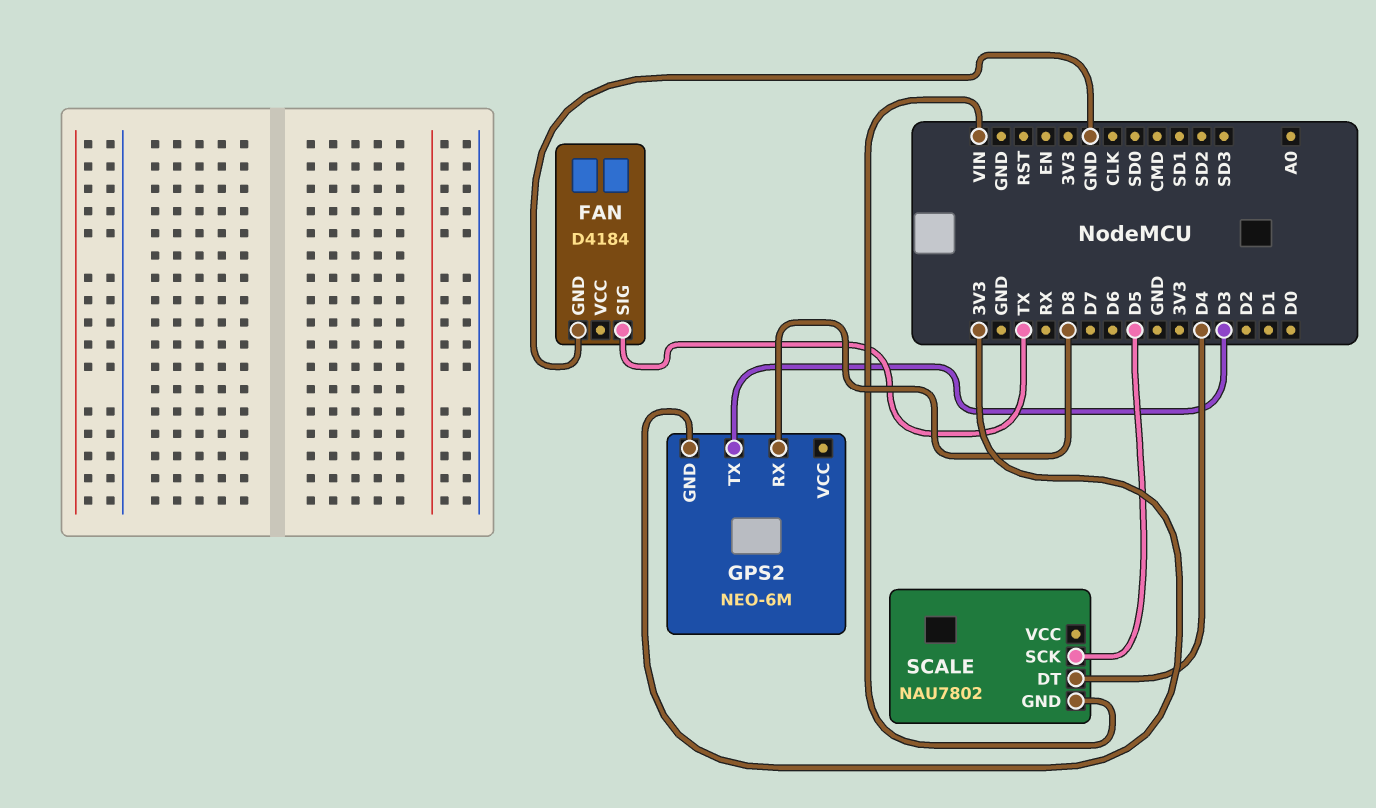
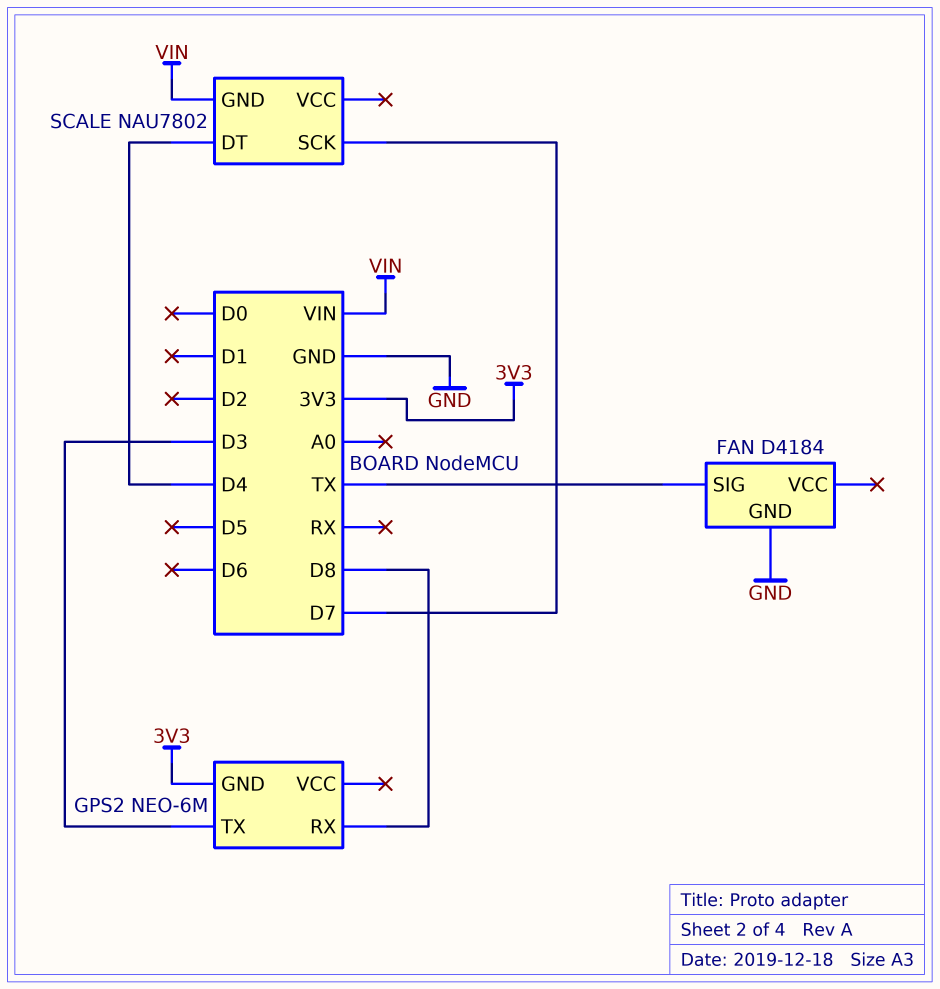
SCALE pin SCK: D5 -> D7

